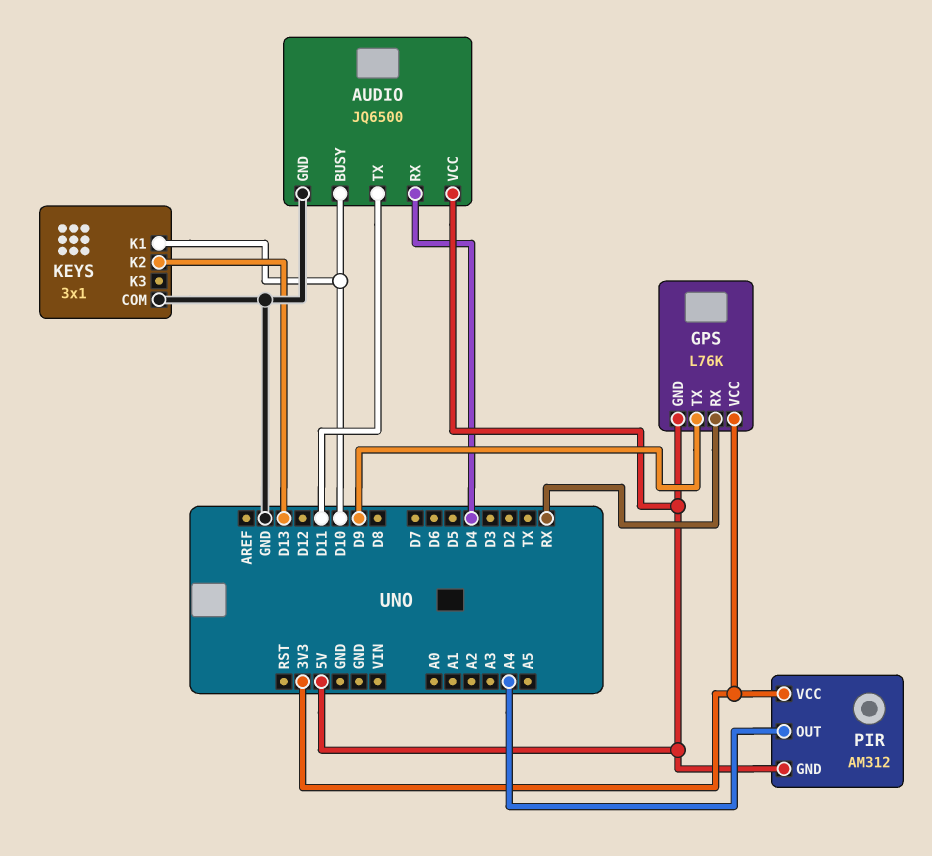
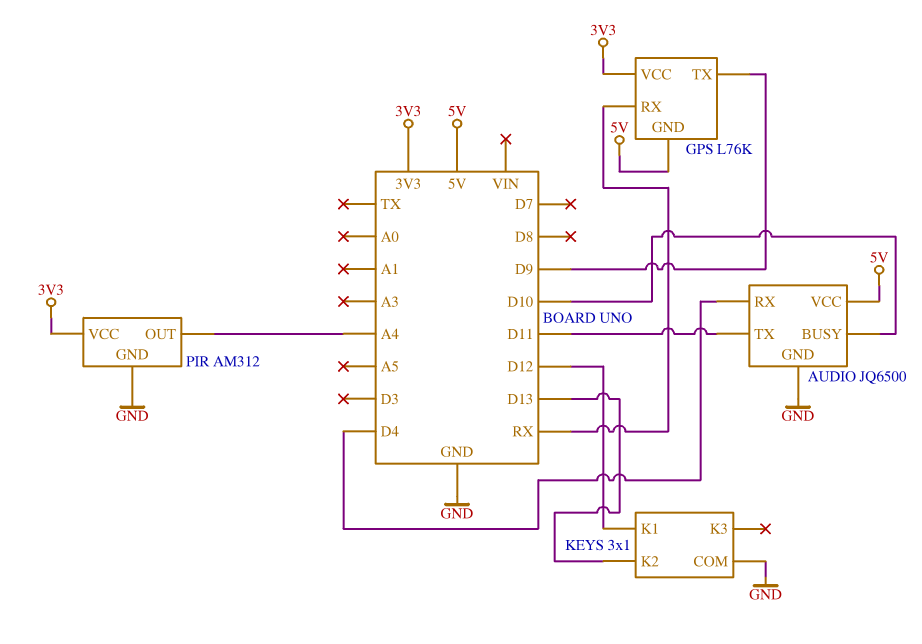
KEYS pin K1: D10 -> D12
PIR pin GND: 5V -> GND

